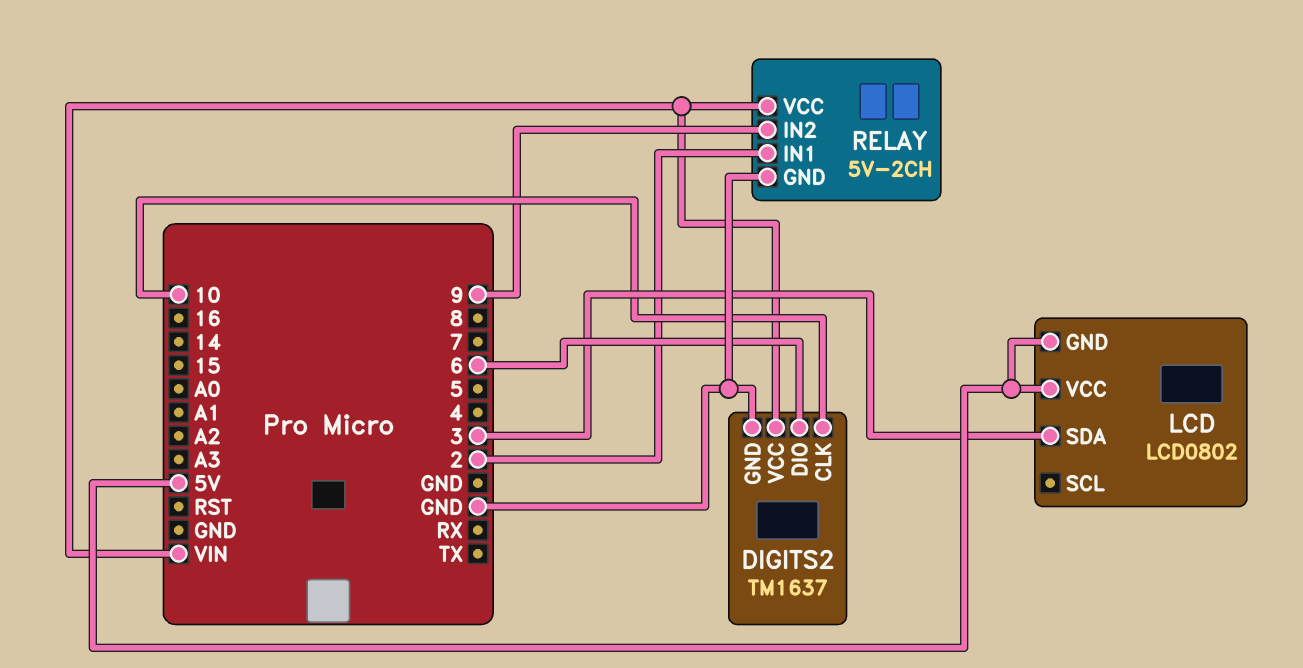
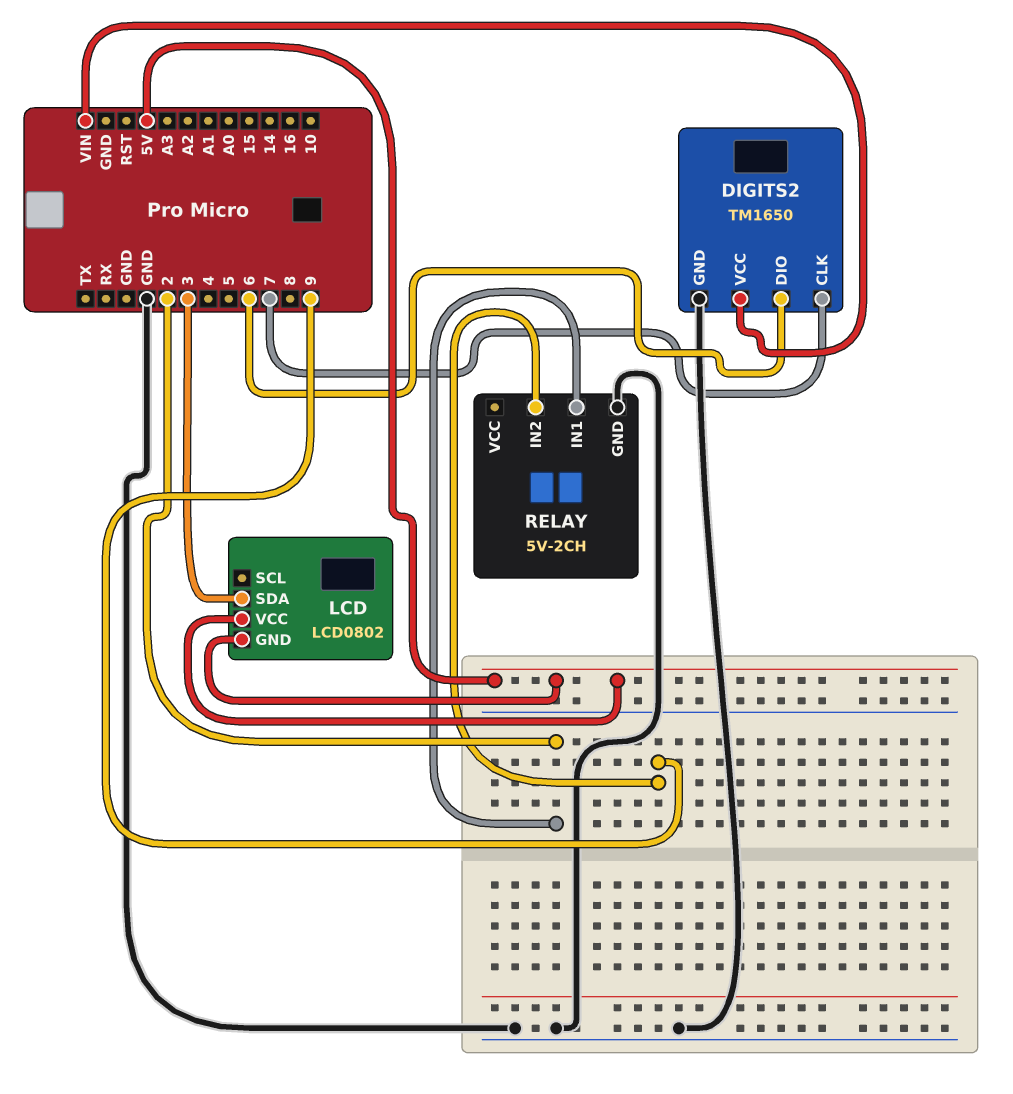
DIGITS2: TM1637 -> TM1650
DIGITS2 pin CLK: 10 -> 7
RELAY pin VCC: VIN -> none

